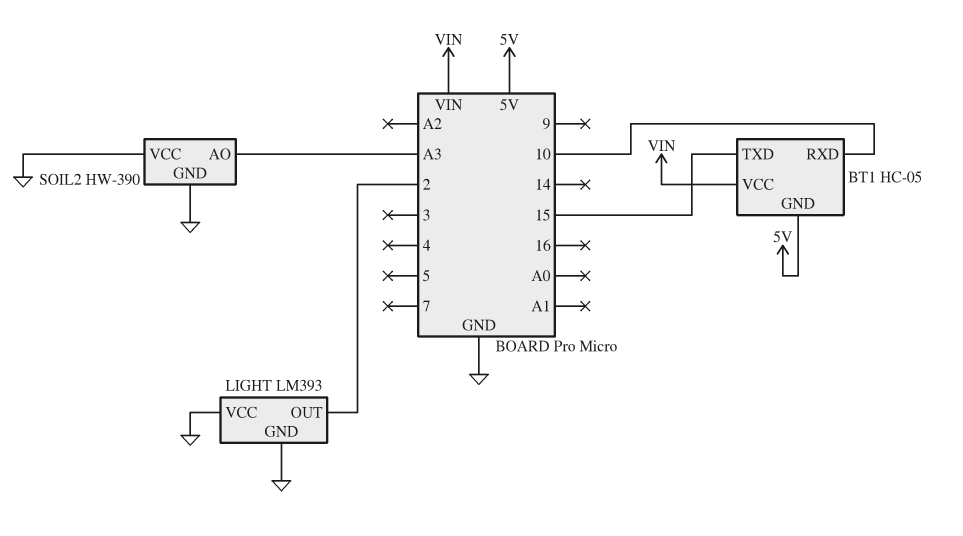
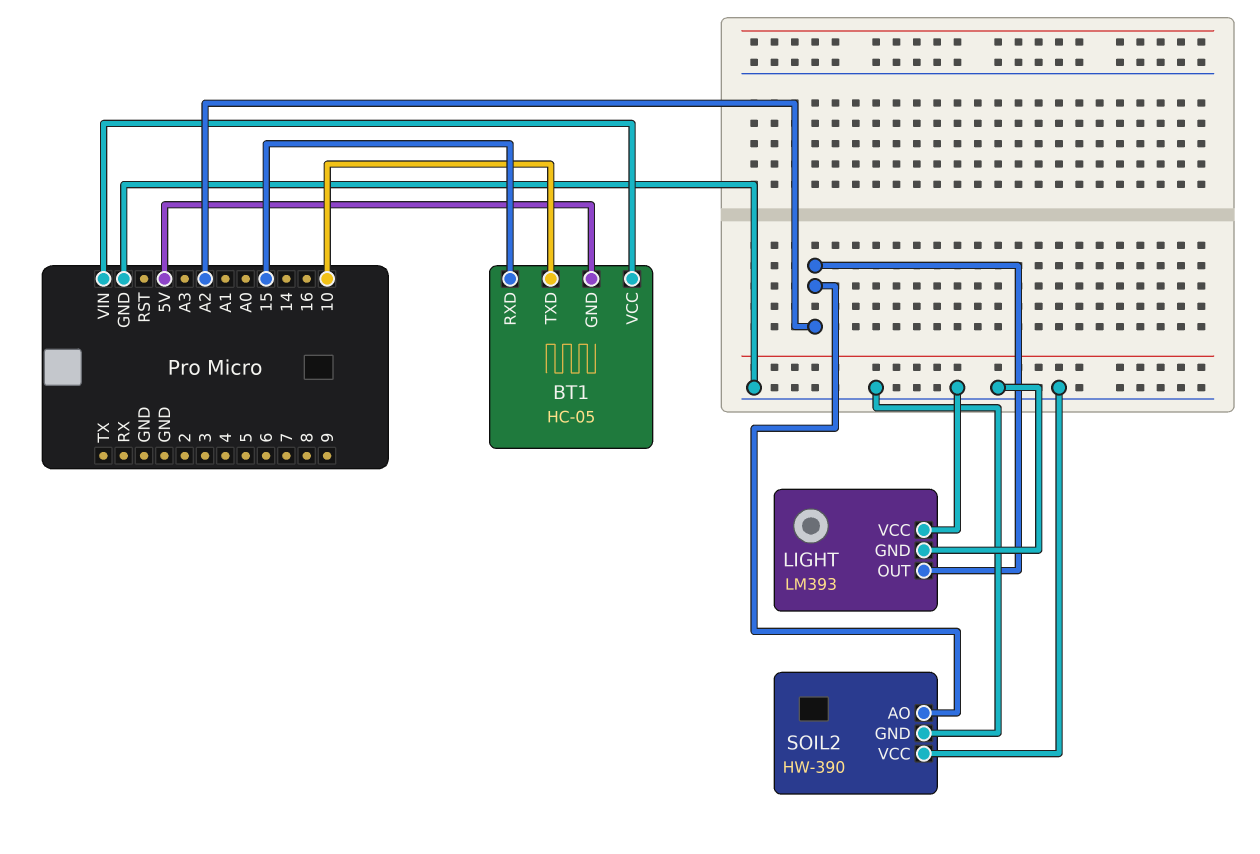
BT1 pin RXD: 10 -> 15
BT1 pin TXD: 15 -> 10
LIGHT pin OUT: 2 -> A2
SOIL2 pin AO: A3 -> A2

